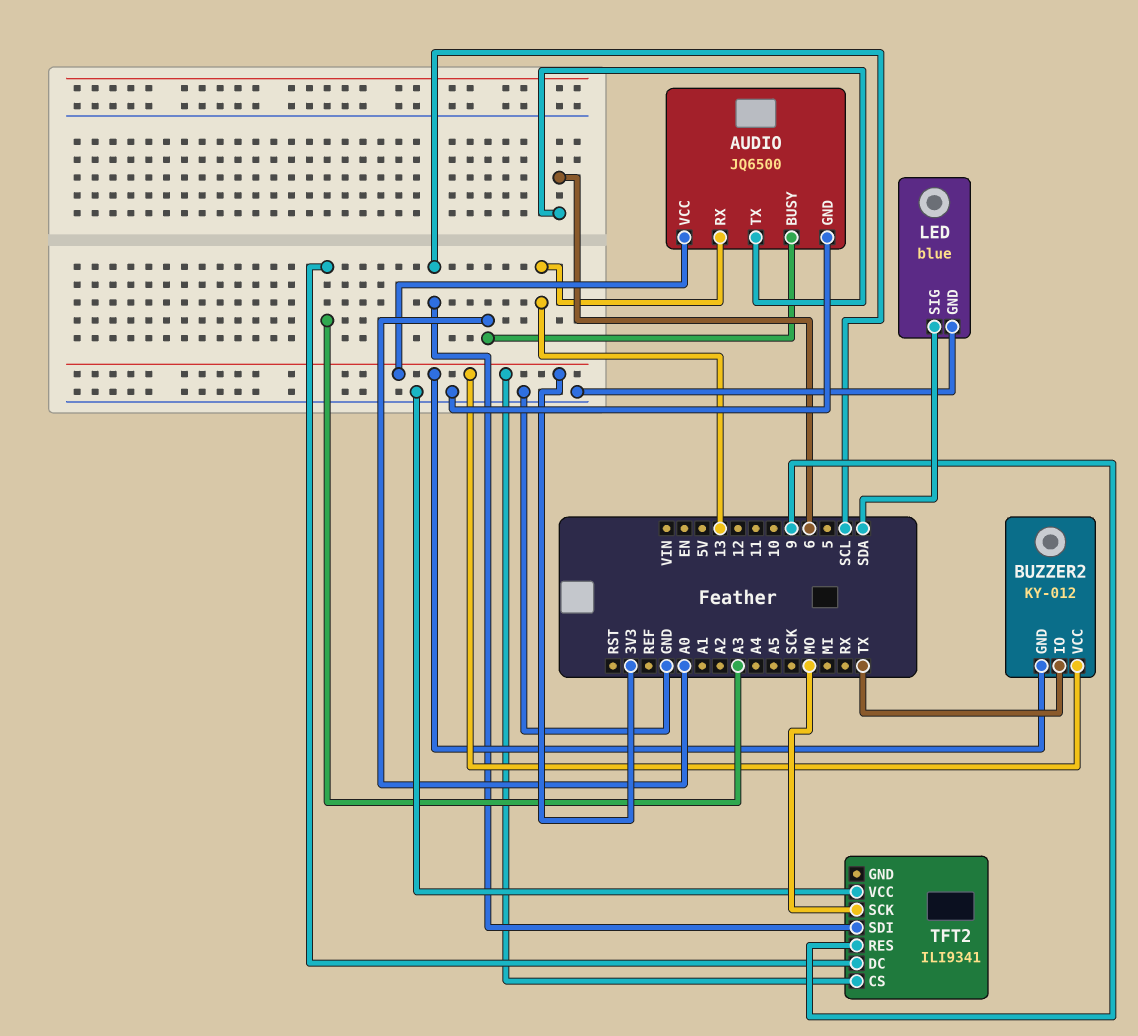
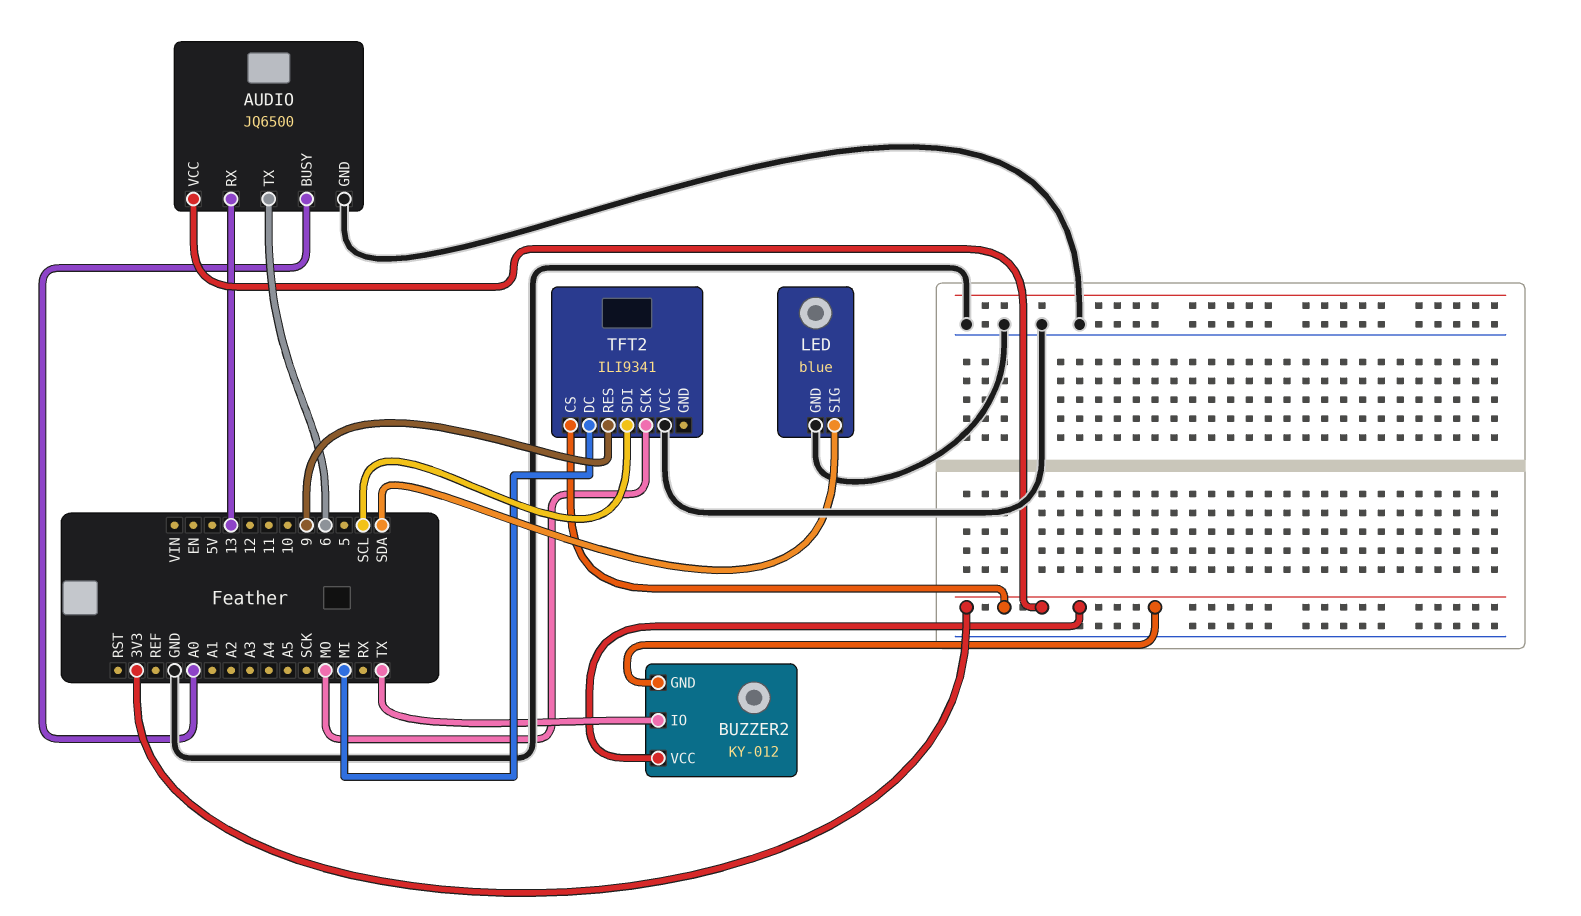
TFT2 pin DC: A3 -> MI

